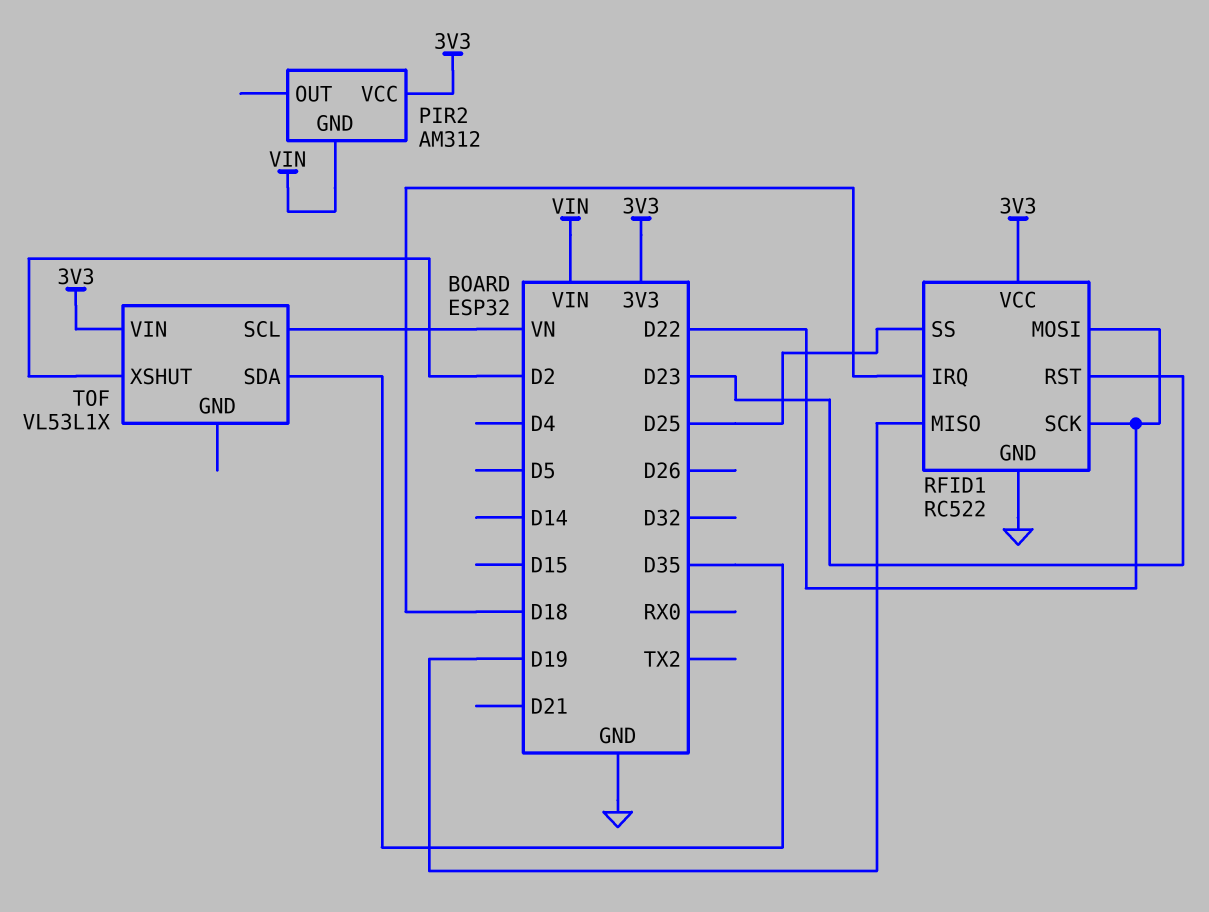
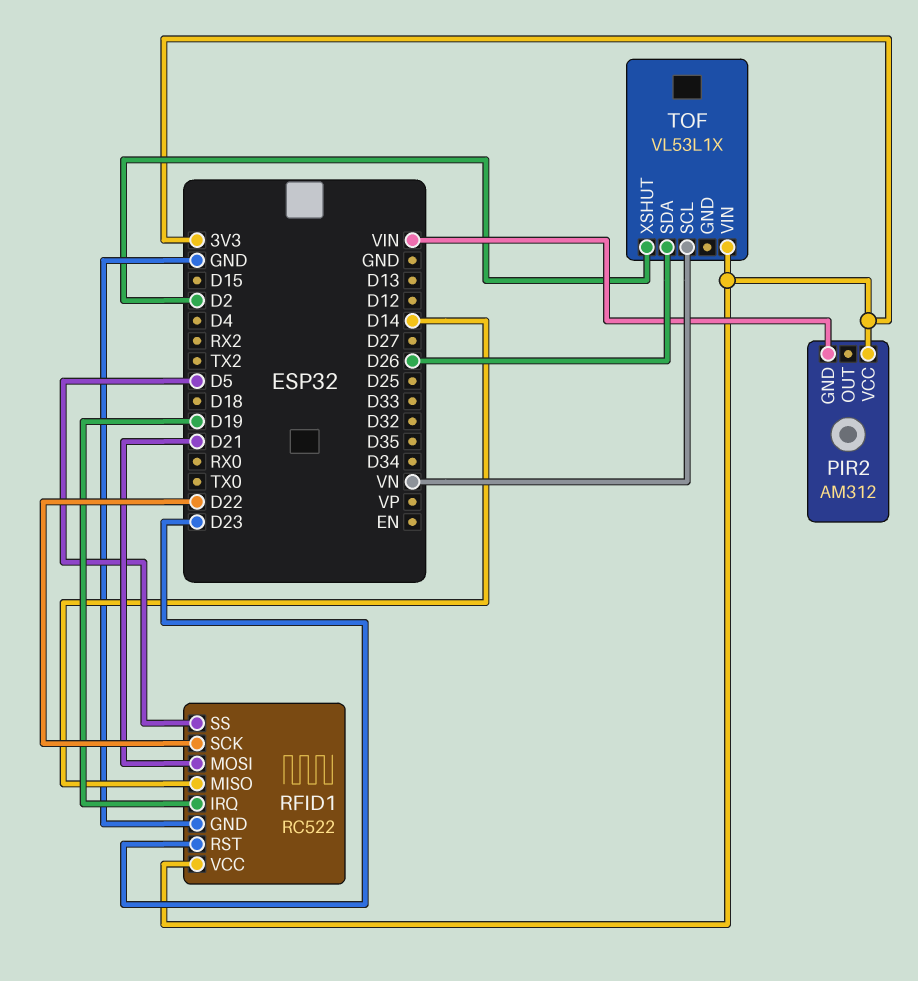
RFID1 pin IRQ: D18 -> D19
RFID1 pin MISO: D19 -> D14
RFID1 pin MOSI: D22 -> D21
RFID1 pin SS: D25 -> D5
TOF pin SDA: D35 -> D26

